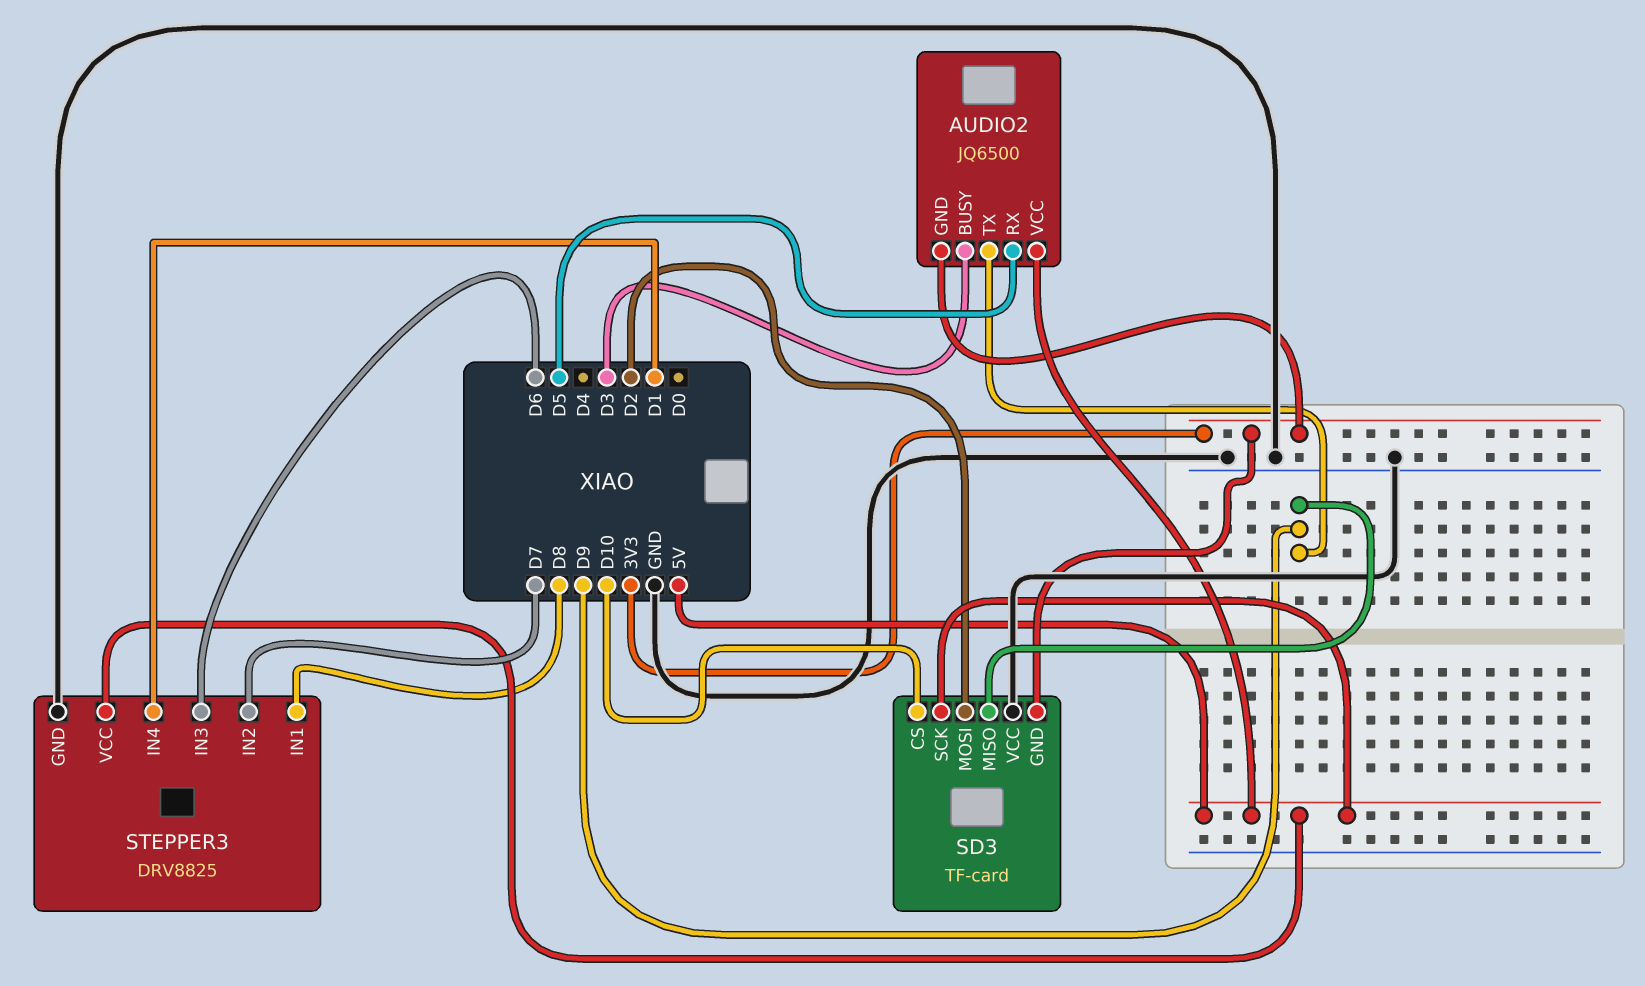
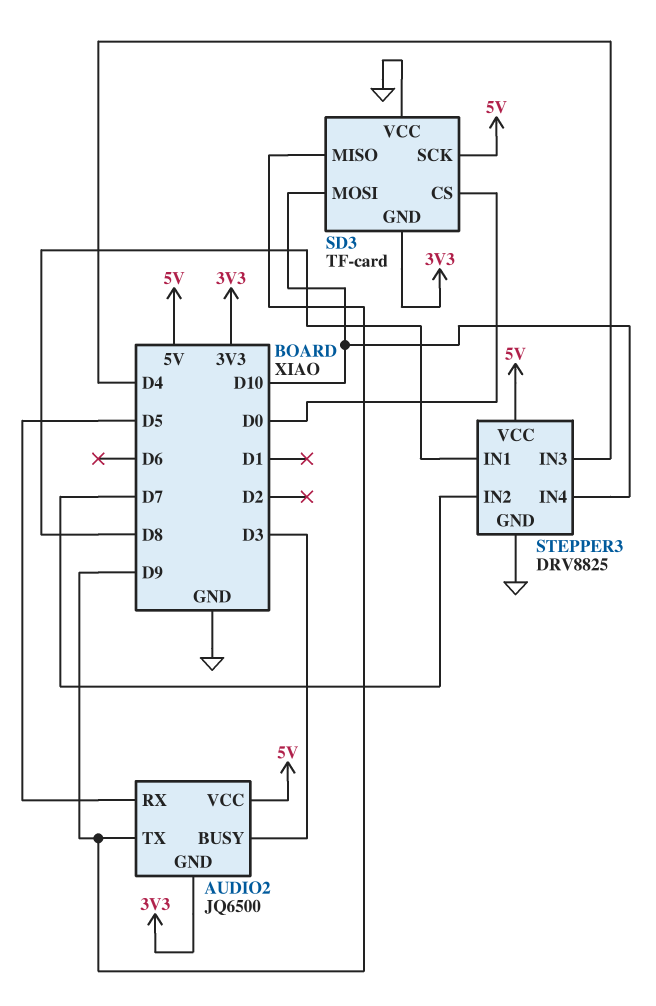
SD3 pin CS: D10 -> D0
SD3 pin MOSI: D2 -> D10
STEPPER3 pin IN3: D6 -> D4
STEPPER3 pin IN4: D1 -> D10

